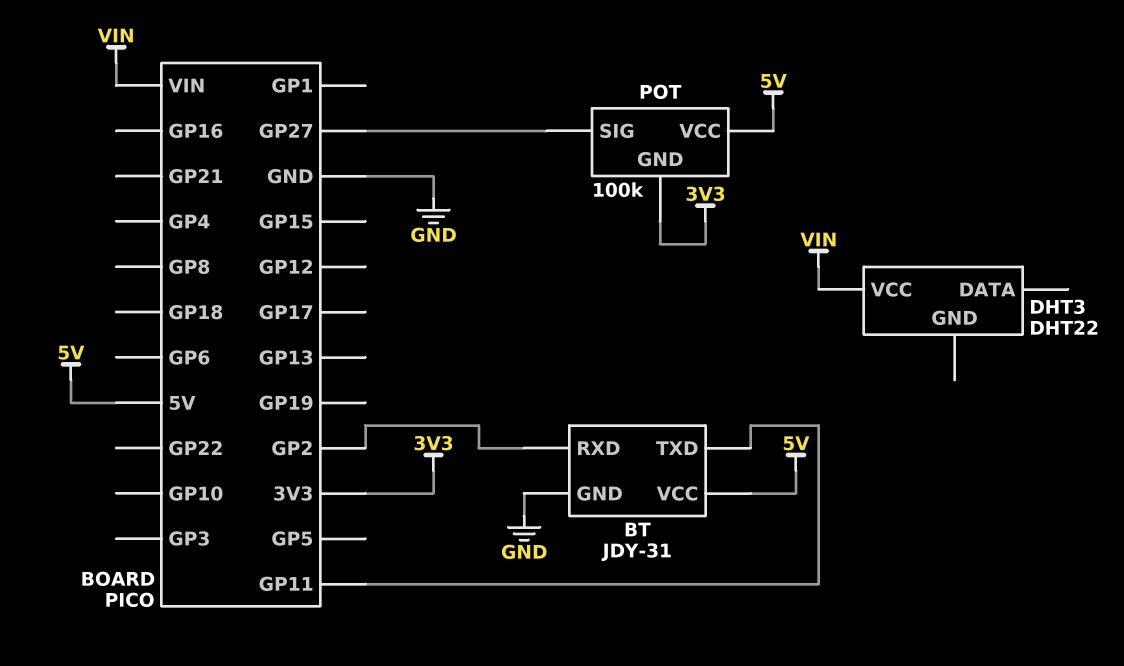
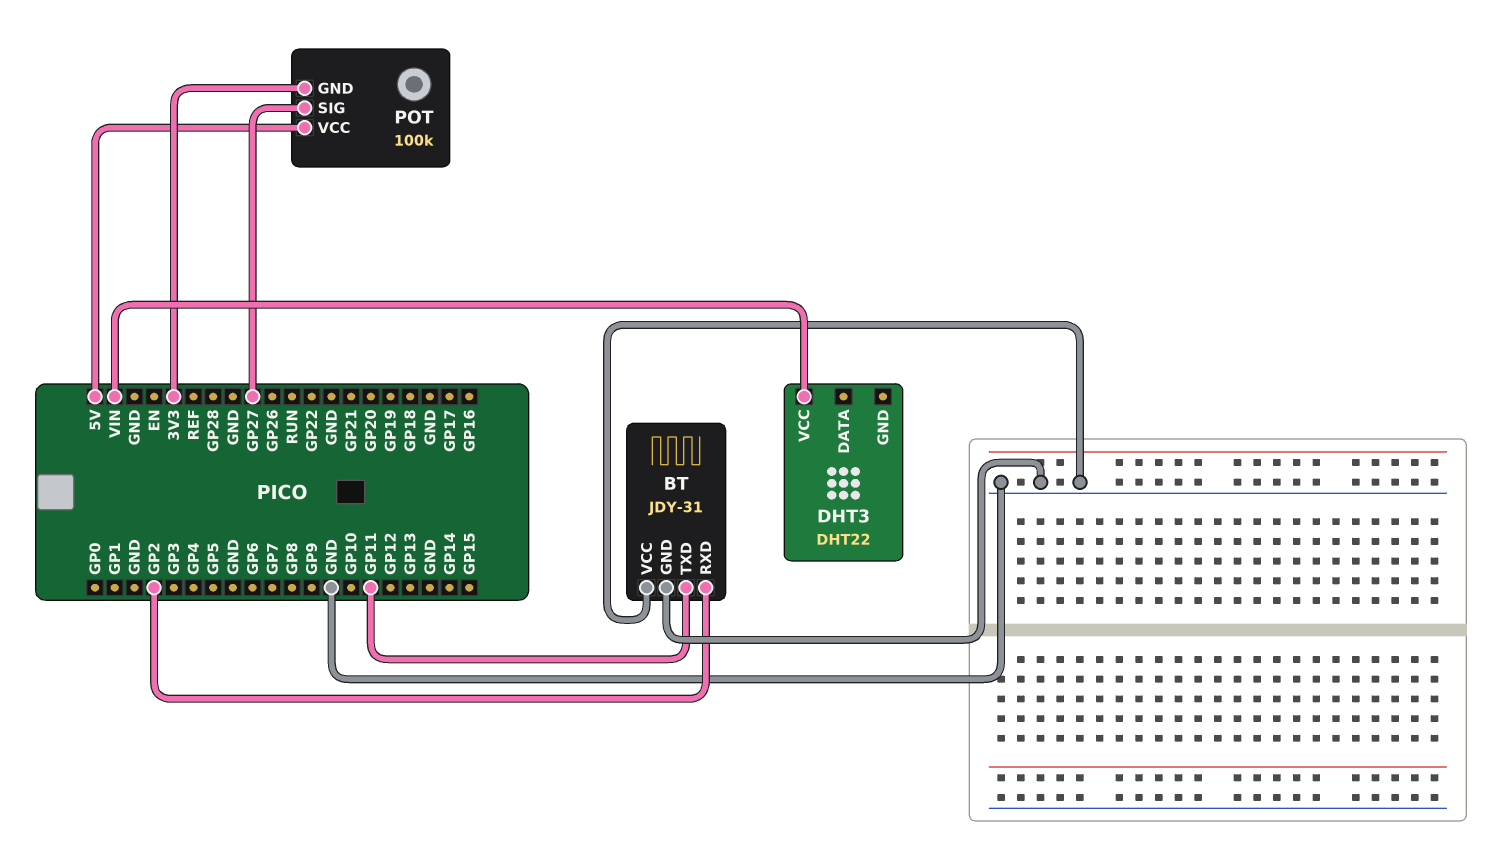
BT pin VCC: 5V -> GND

